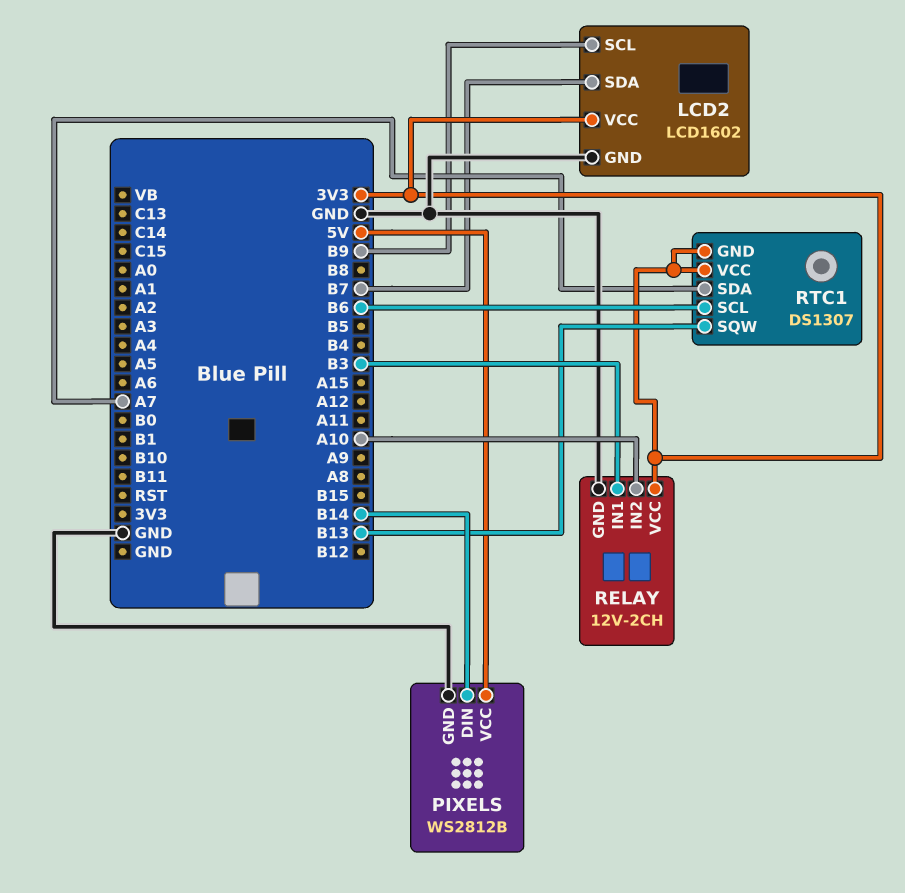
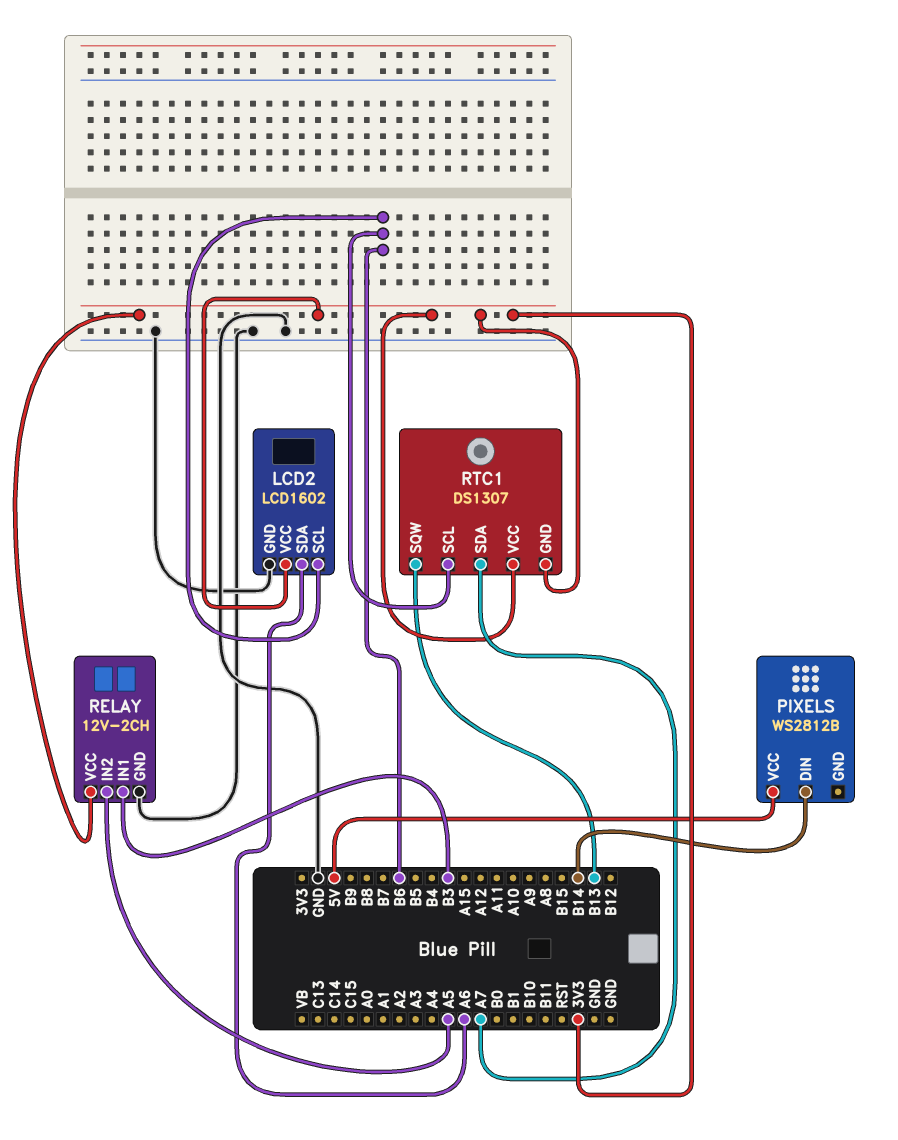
LCD2 pin SCL: B9 -> B6
LCD2 pin SDA: B7 -> A6
PIXELS pin GND: GND -> none
RELAY pin IN2: A10 -> A5

